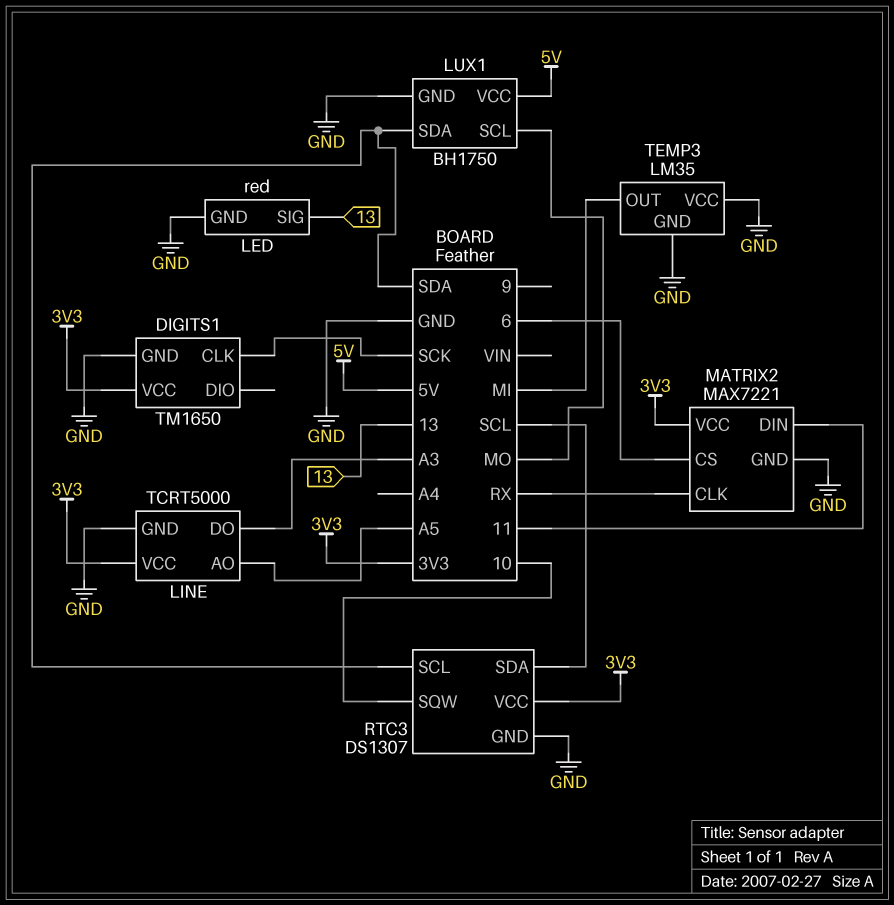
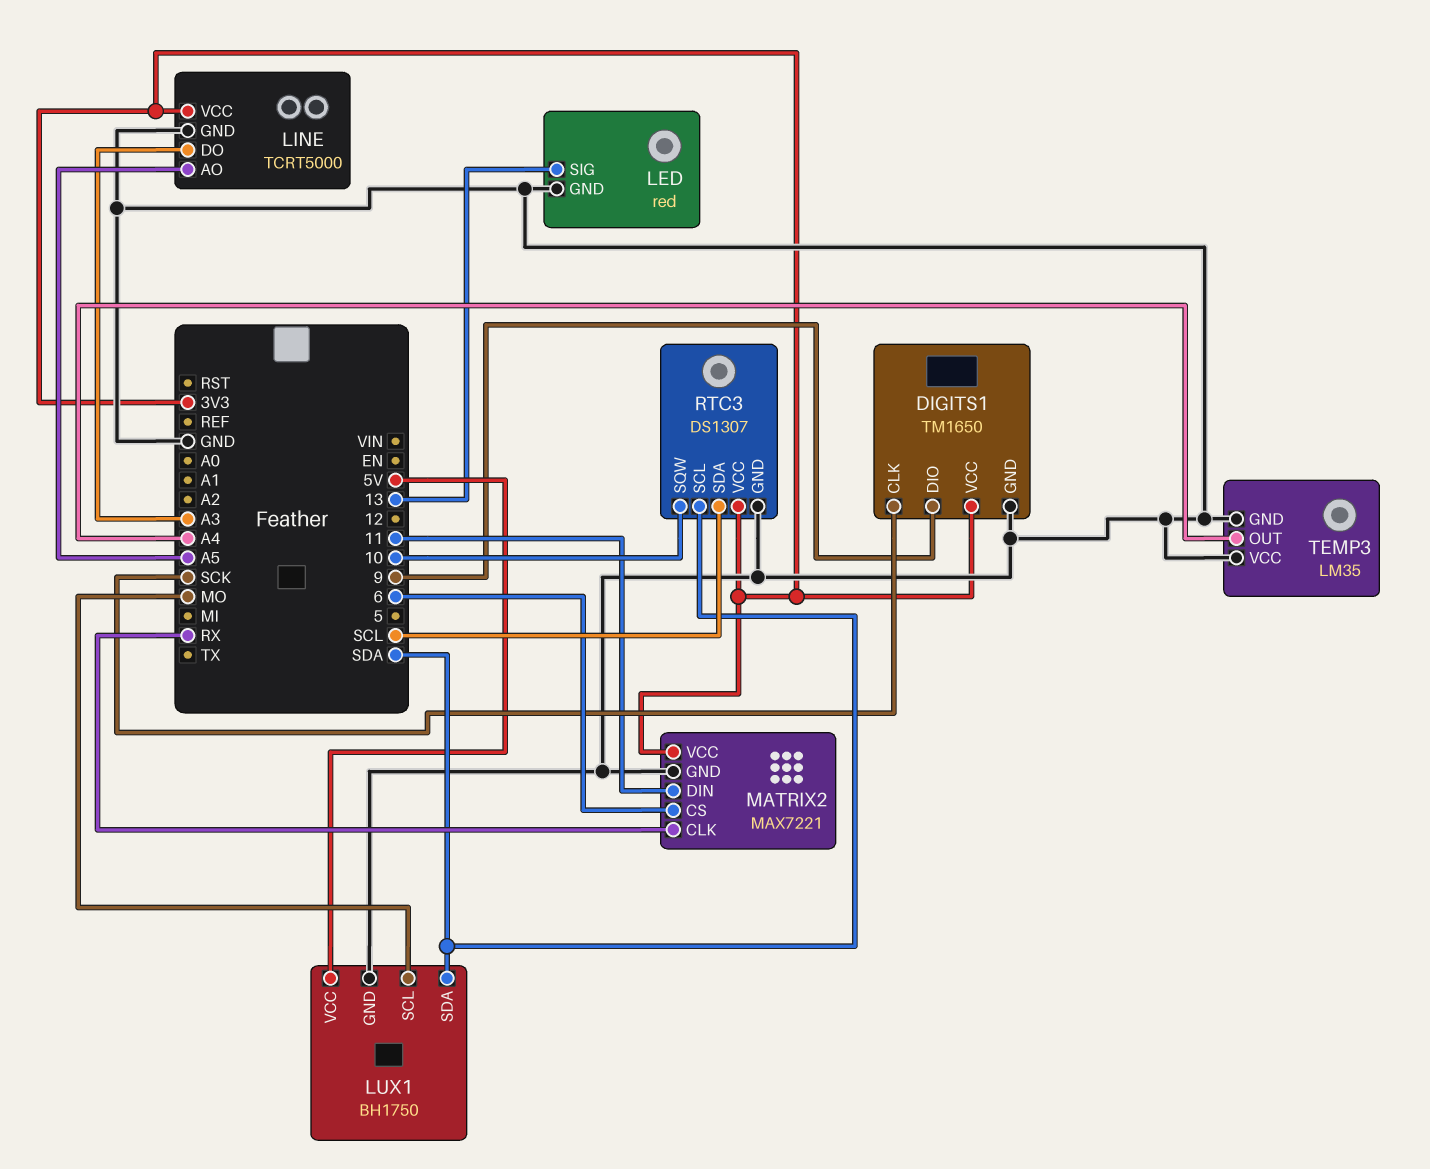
DIGITS1 pin DIO: none -> 9
TEMP3 pin OUT: MI -> A4

